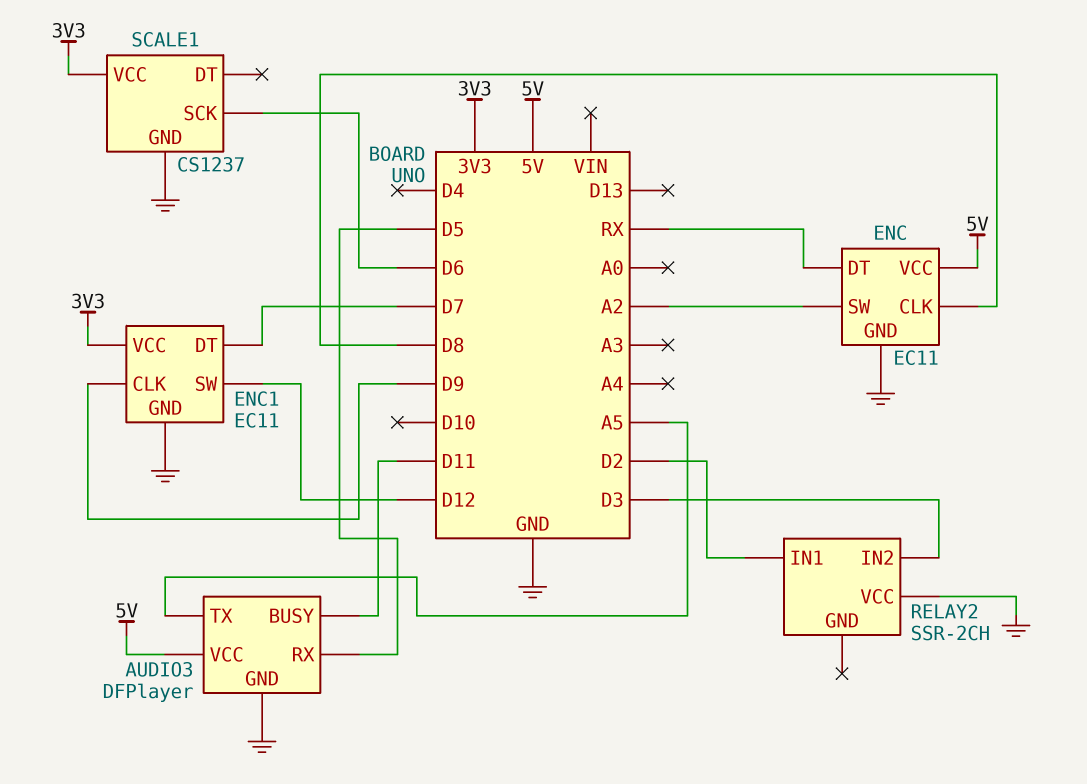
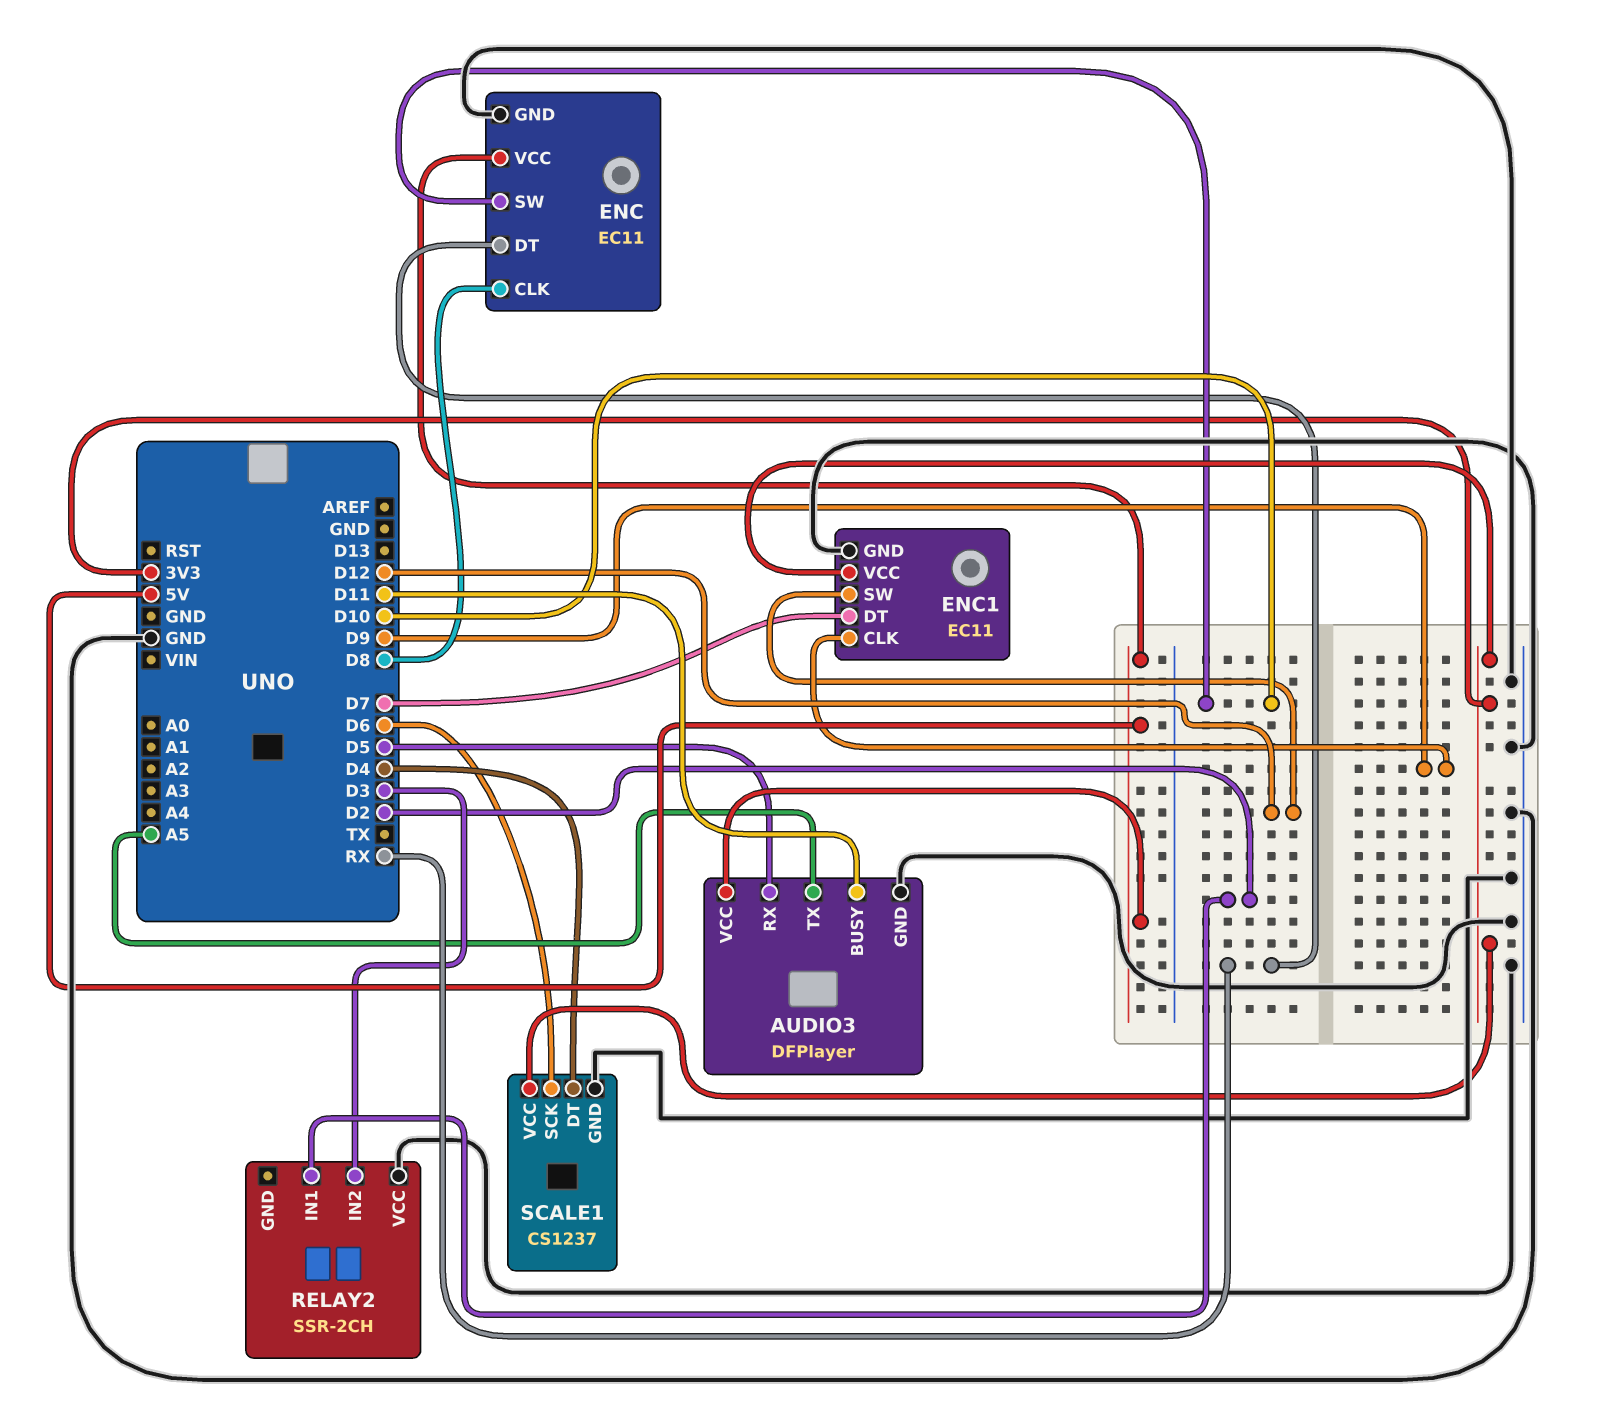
ENC pin SW: A2 -> D10
SCALE1 pin DT: none -> D4

